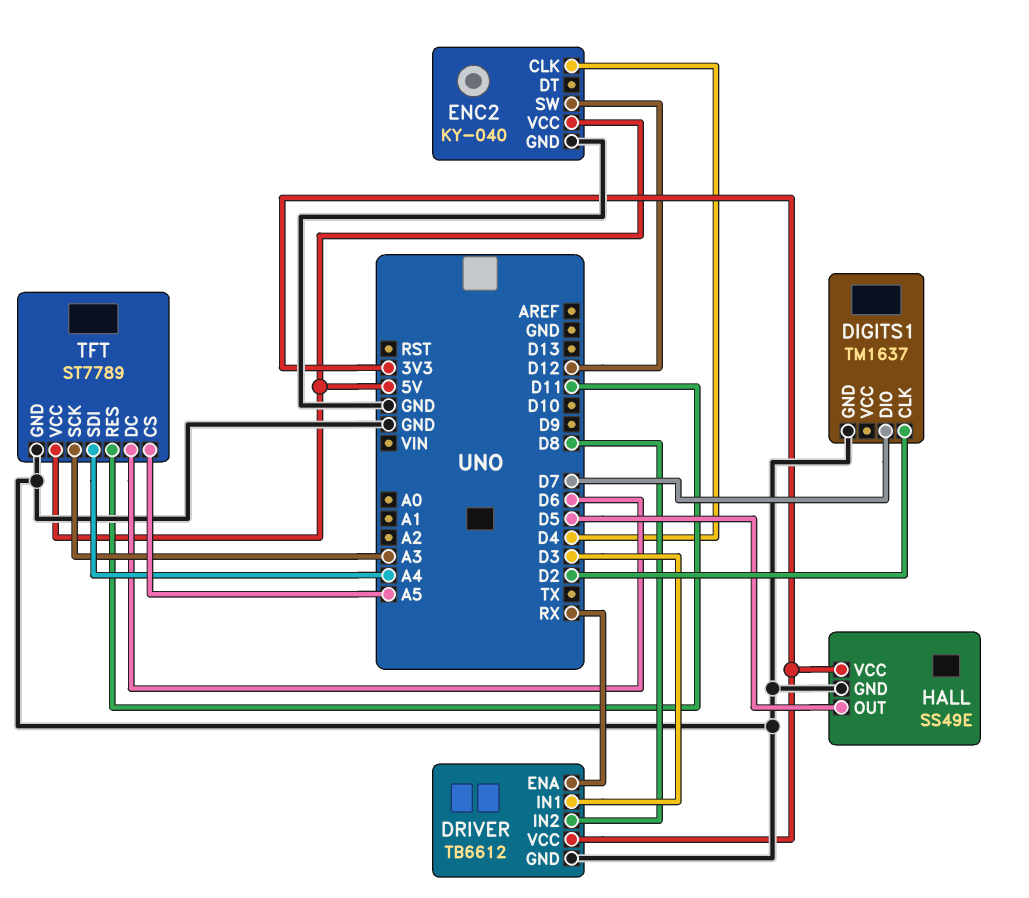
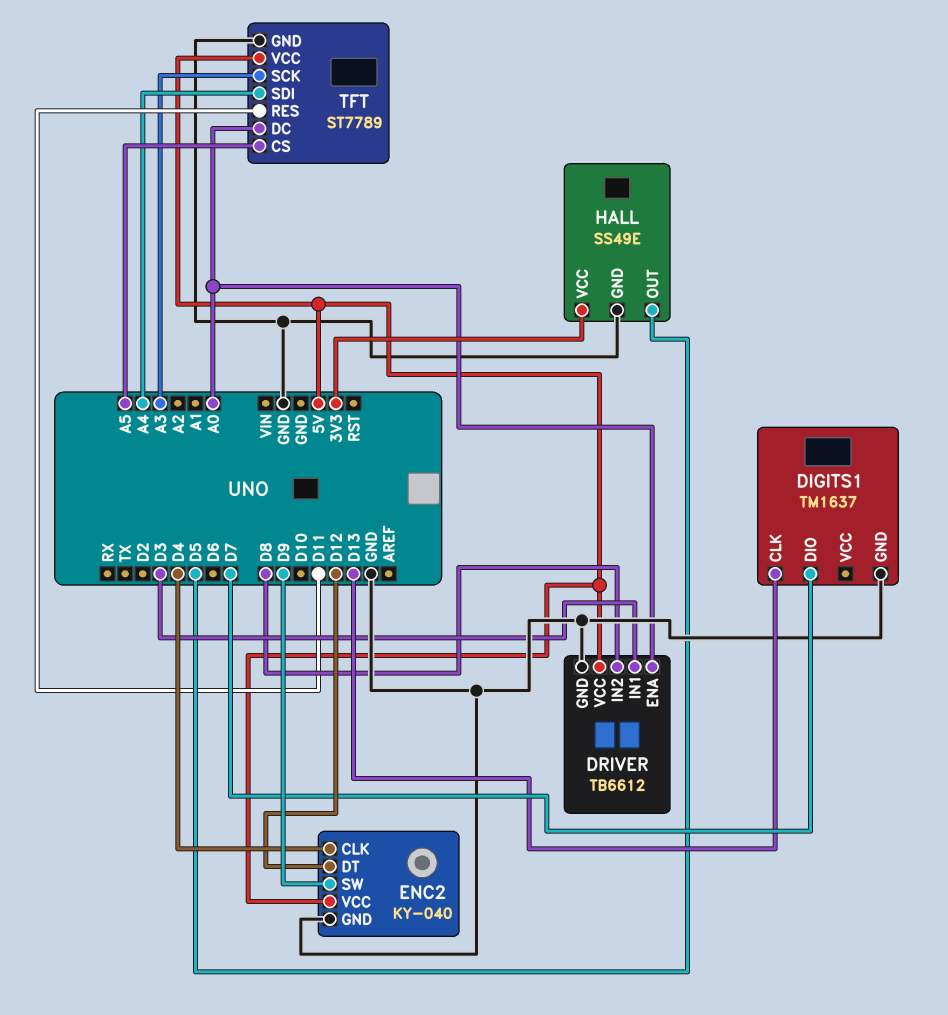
DIGITS1 pin CLK: D2 -> D13
DRIVER pin ENA: RX -> A0
DRIVER pin VCC: 3V3 -> 5V
ENC2 pin DT: none -> D12
ENC2 pin SW: D12 -> D9
TFT pin DC: D6 -> A0

